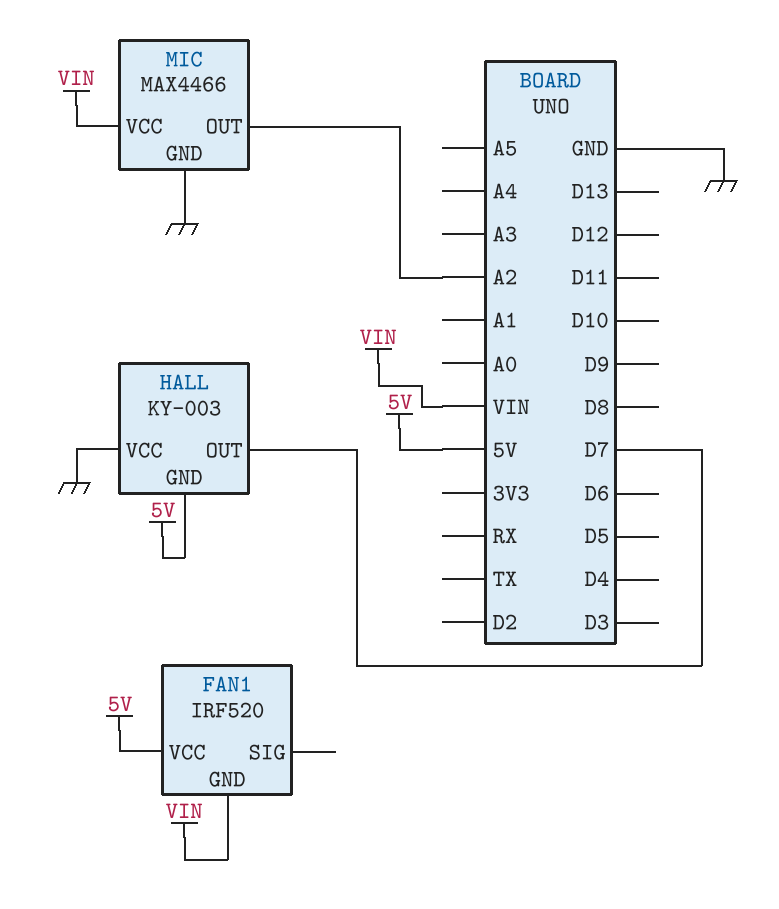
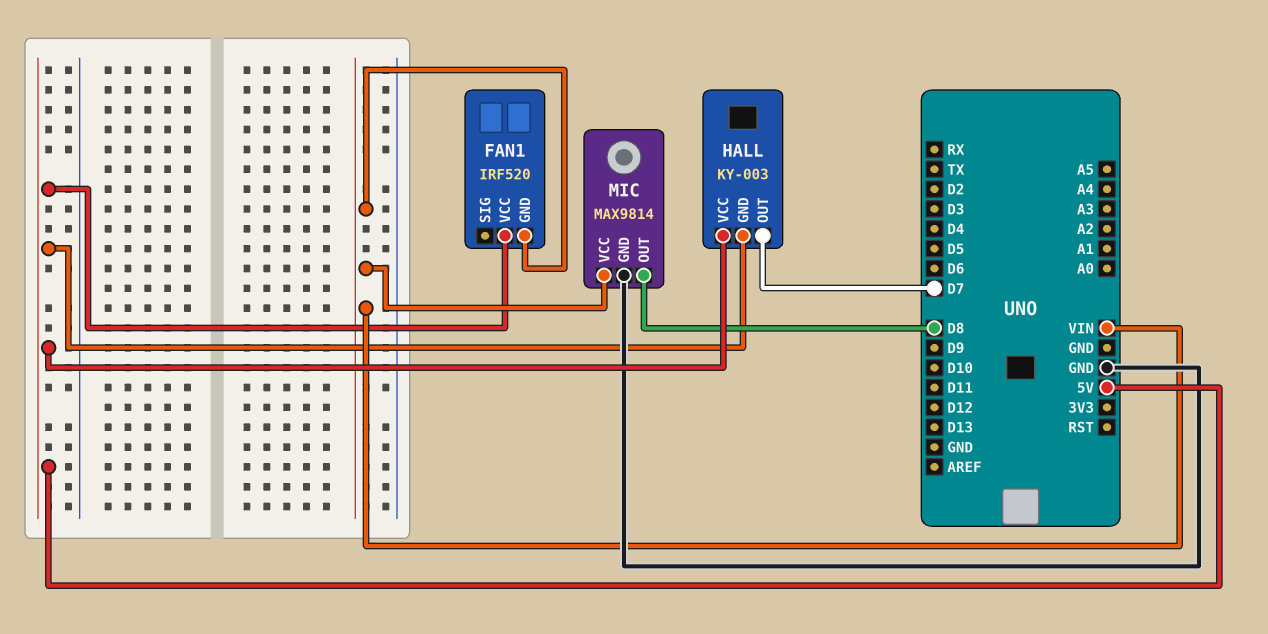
HALL pin VCC: GND -> 5V
MIC: MAX4466 -> MAX9814
MIC pin OUT: A2 -> D8

